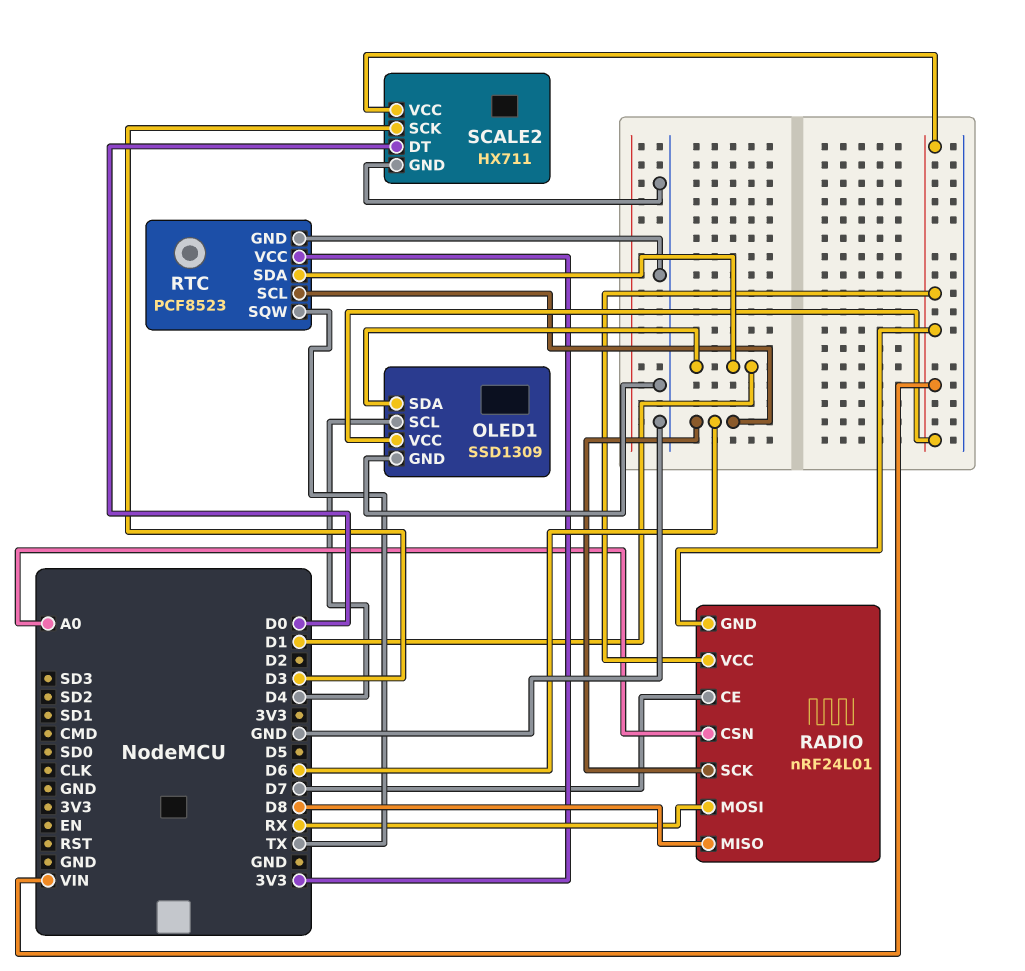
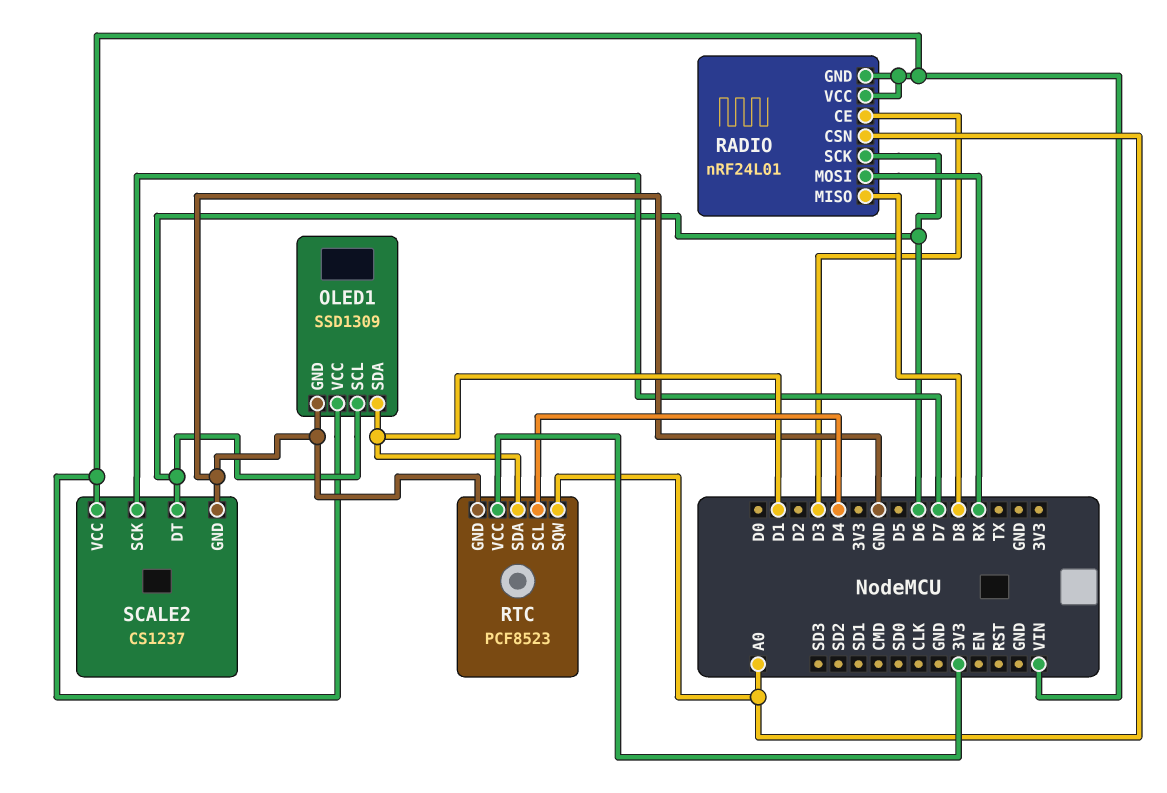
OLED1 pin SCL: D4 -> D6
RADIO pin CE: D7 -> D3
RTC pin SCL: D6 -> D4
RTC pin SQW: TX -> A0
SCALE2: HX711 -> CS1237
SCALE2 pin DT: D0 -> D6
SCALE2 pin SCK: D3 -> D7

